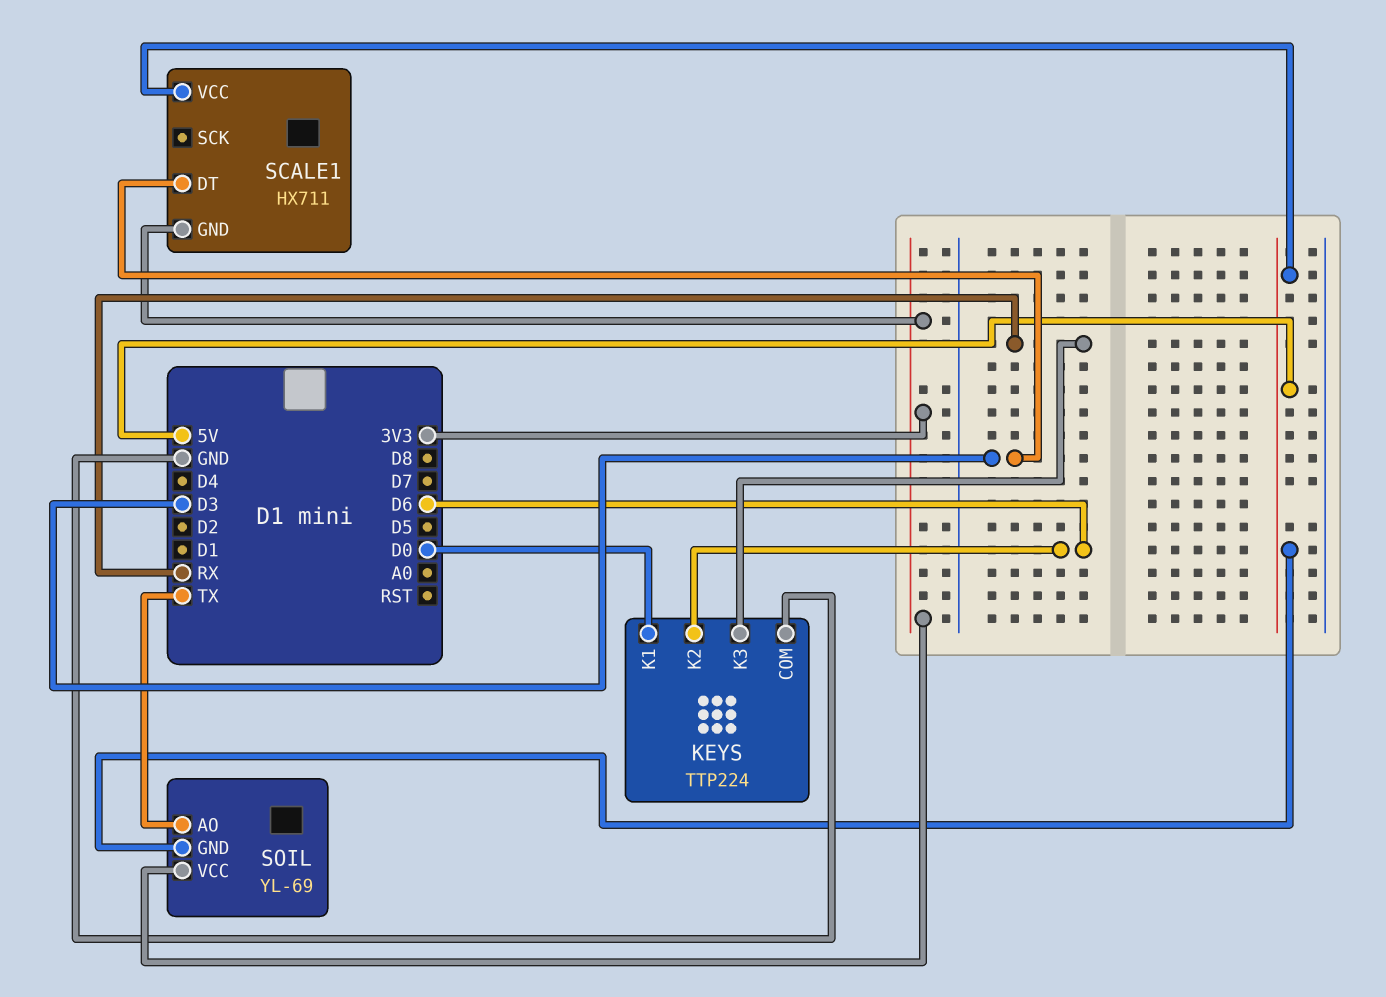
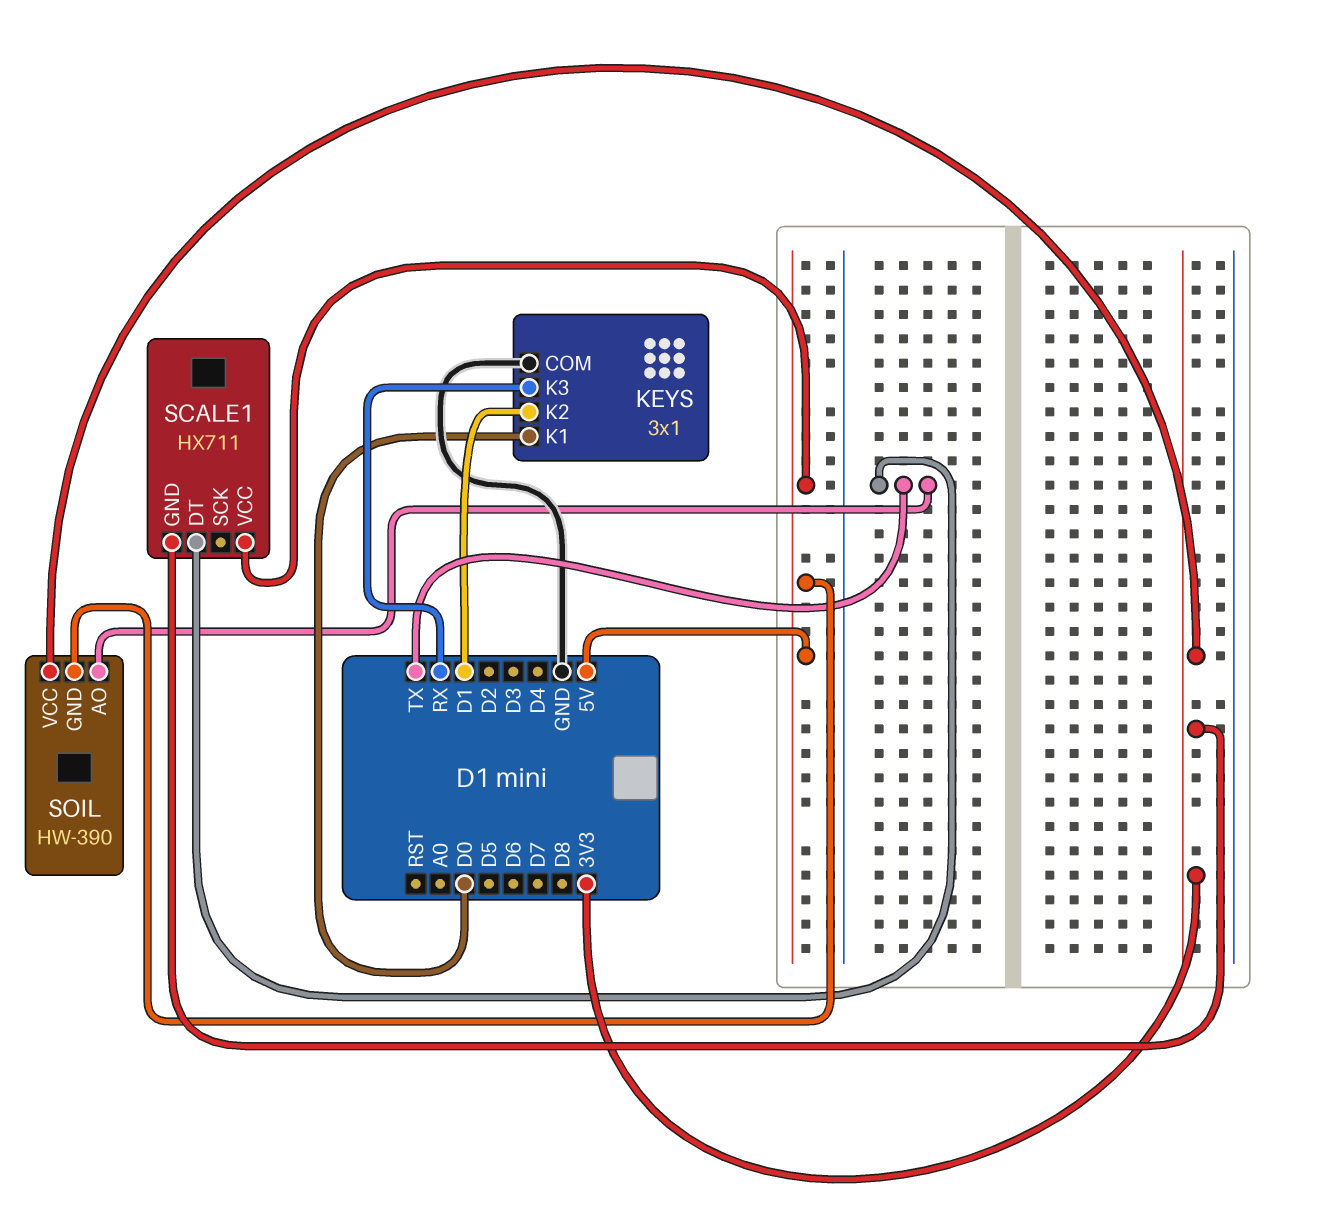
KEYS: TTP224 -> 3x1
KEYS pin K2: D6 -> D1
SCALE1 pin DT: D3 -> TX
SOIL: YL-69 -> HW-390

